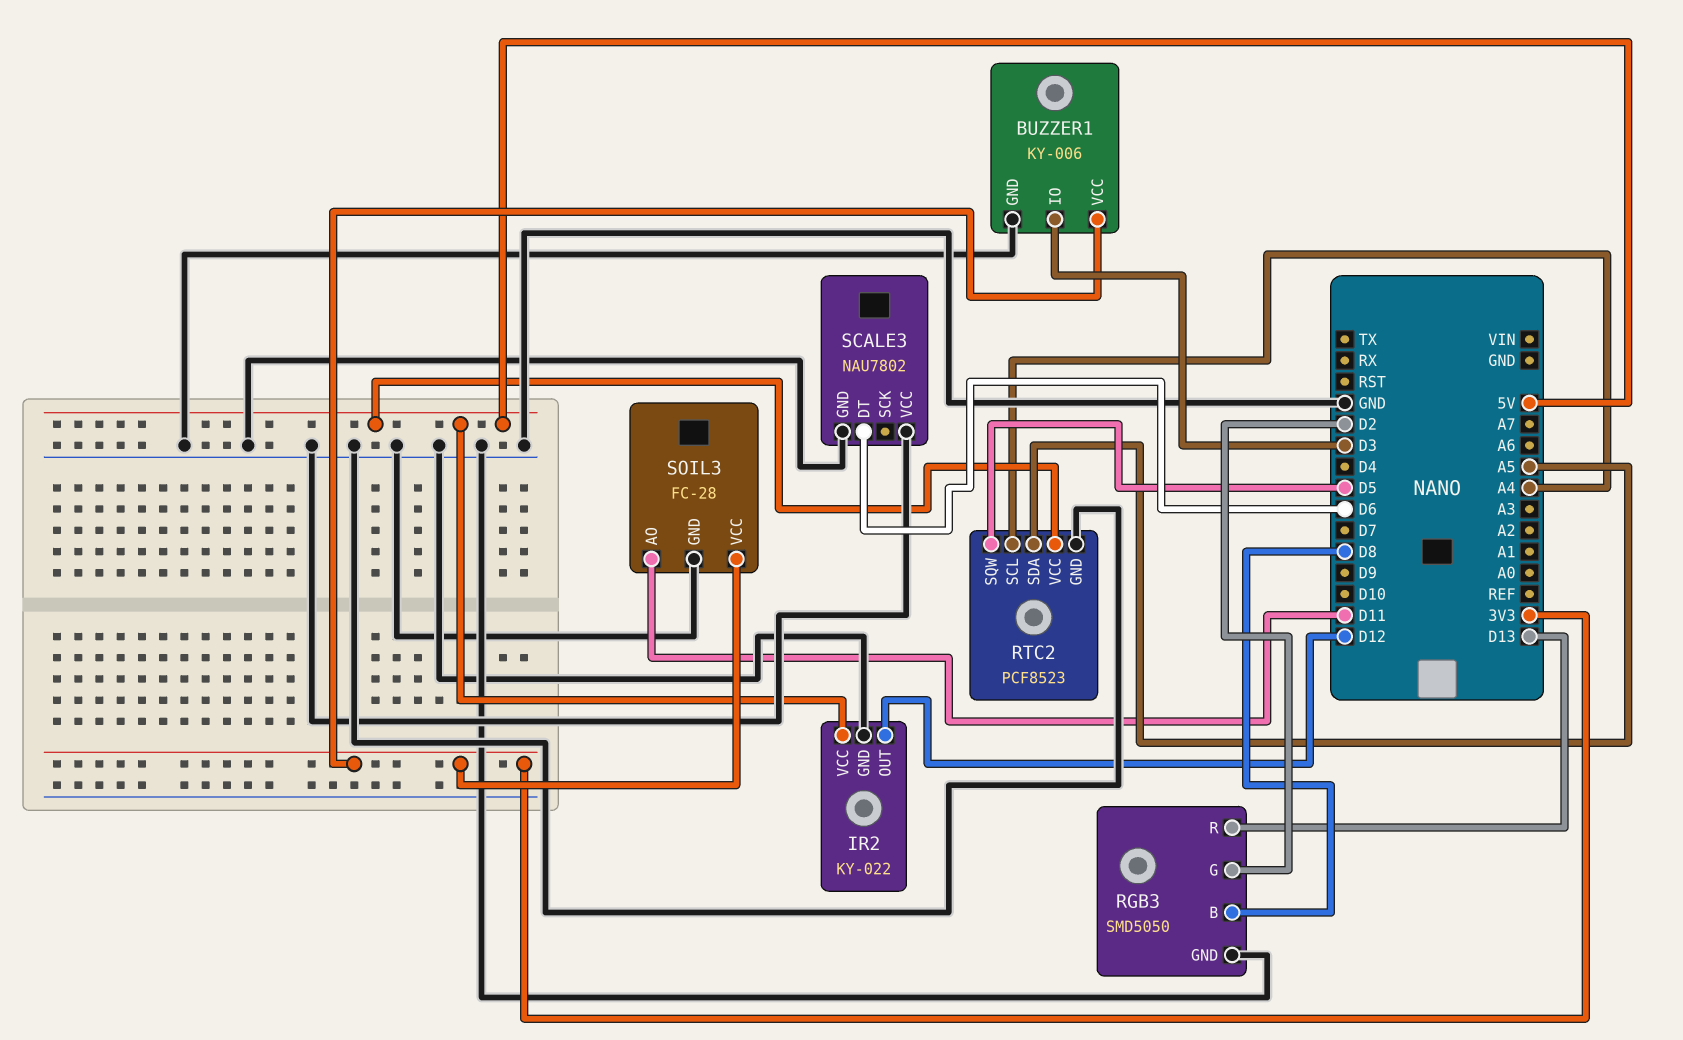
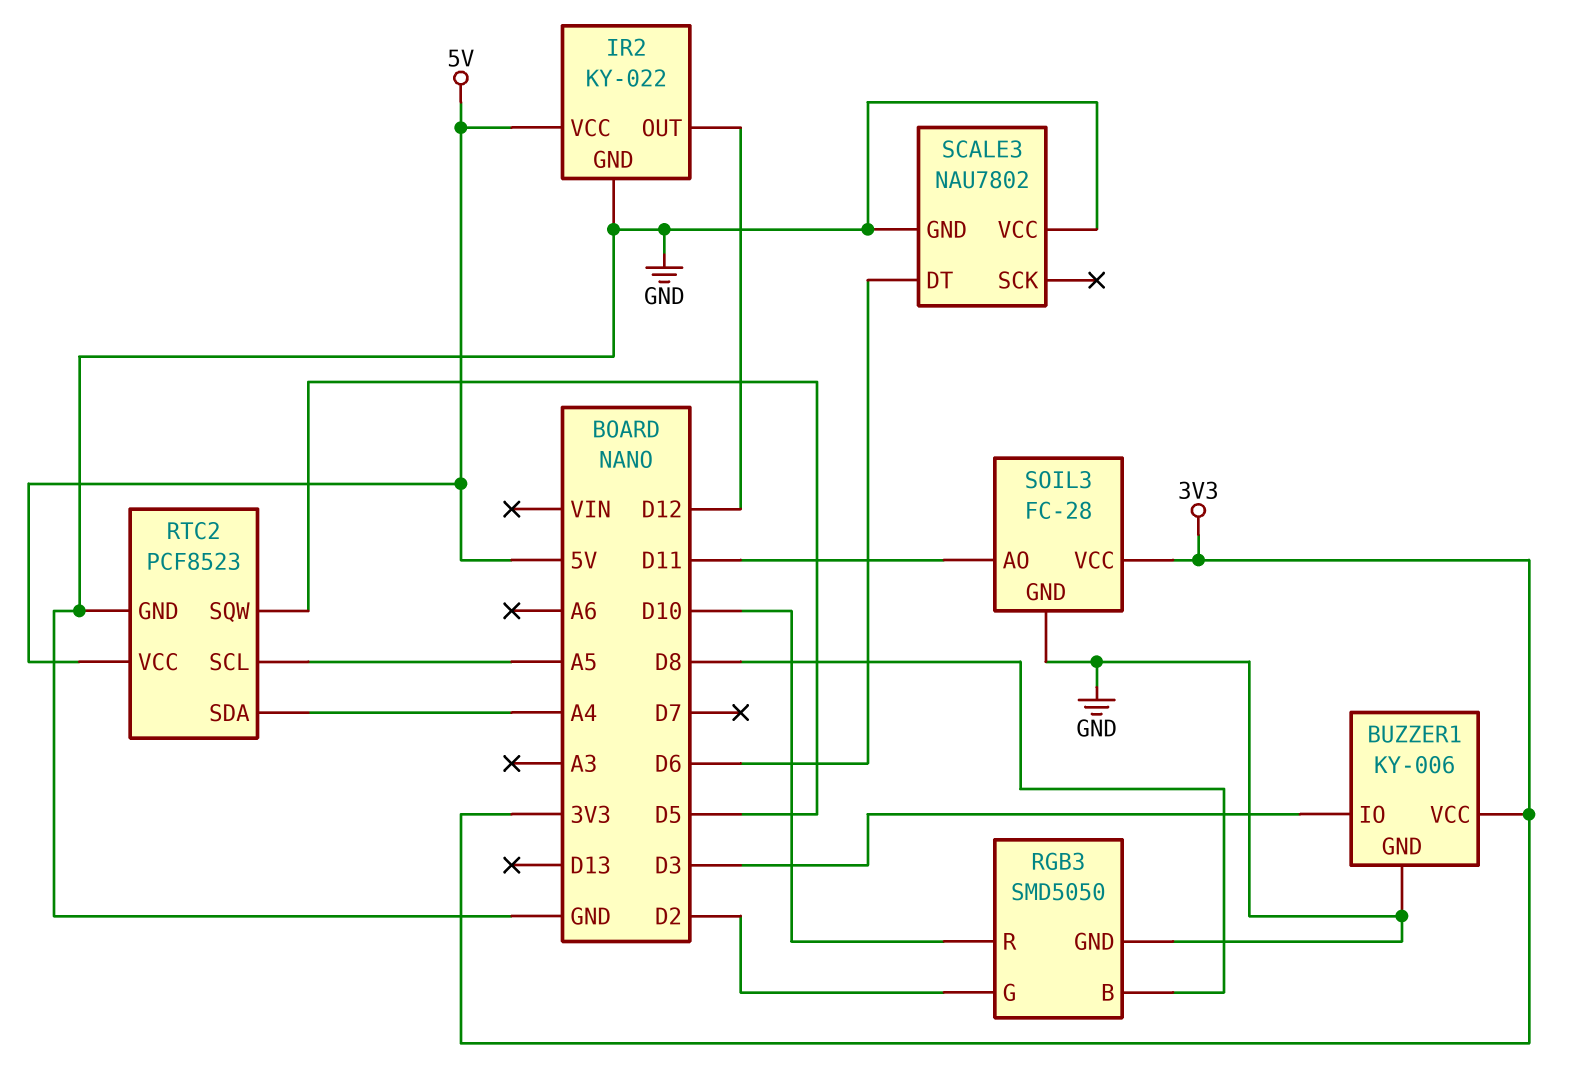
RGB3 pin R: D13 -> D10
RTC2 pin SCL: A4 -> A5
RTC2 pin SDA: A5 -> A4

